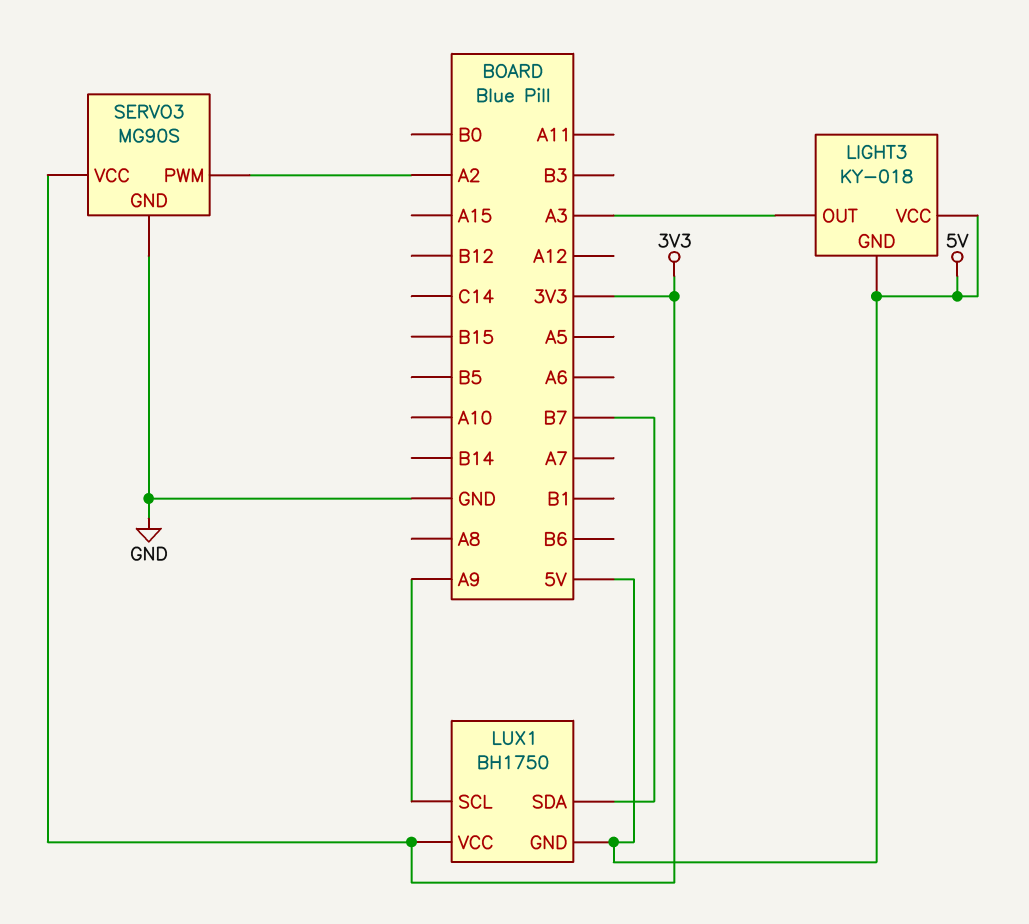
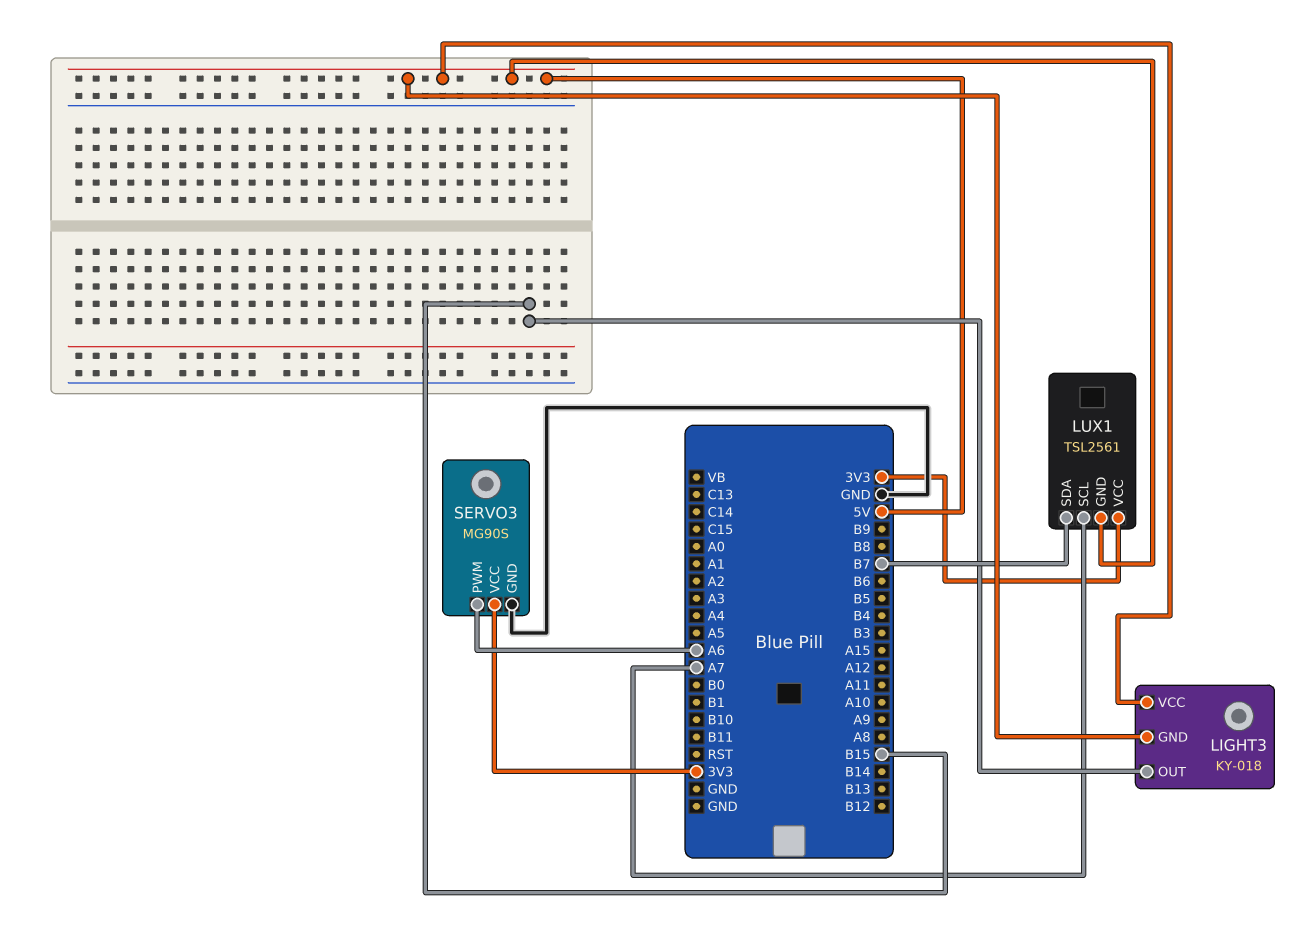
LIGHT3 pin OUT: A3 -> B15
LUX1: BH1750 -> TSL2561
LUX1 pin SCL: A9 -> A7
SERVO3 pin PWM: A2 -> A6

